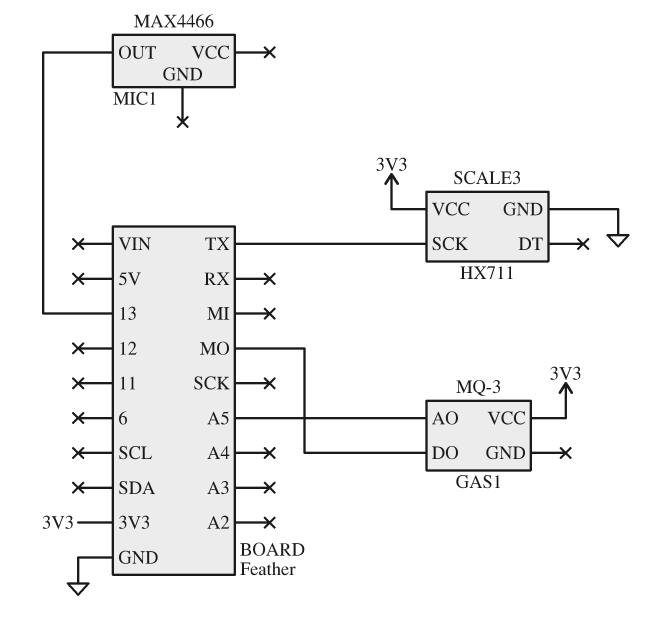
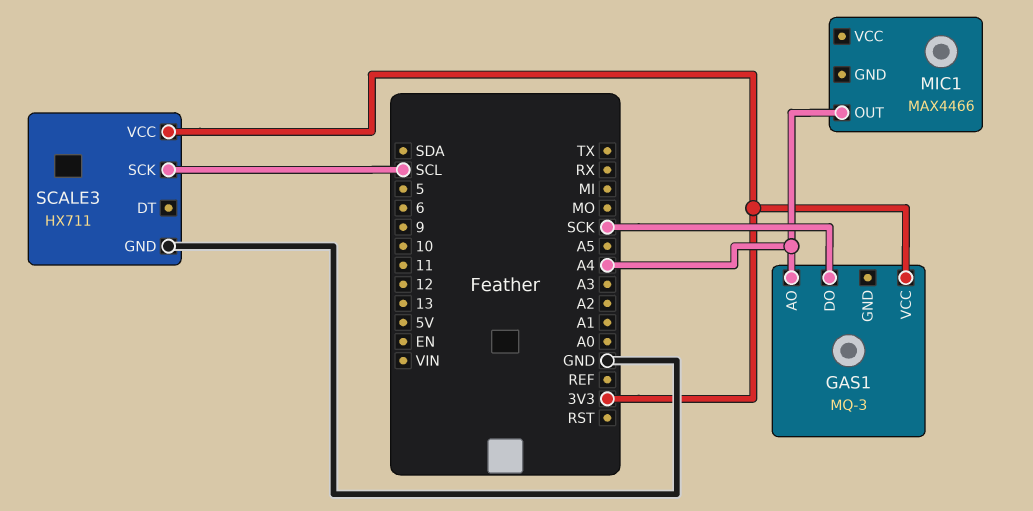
GAS1 pin AO: A5 -> A4
GAS1 pin DO: MO -> SCK
MIC1 pin OUT: 13 -> A4
SCALE3 pin SCK: TX -> SCL

